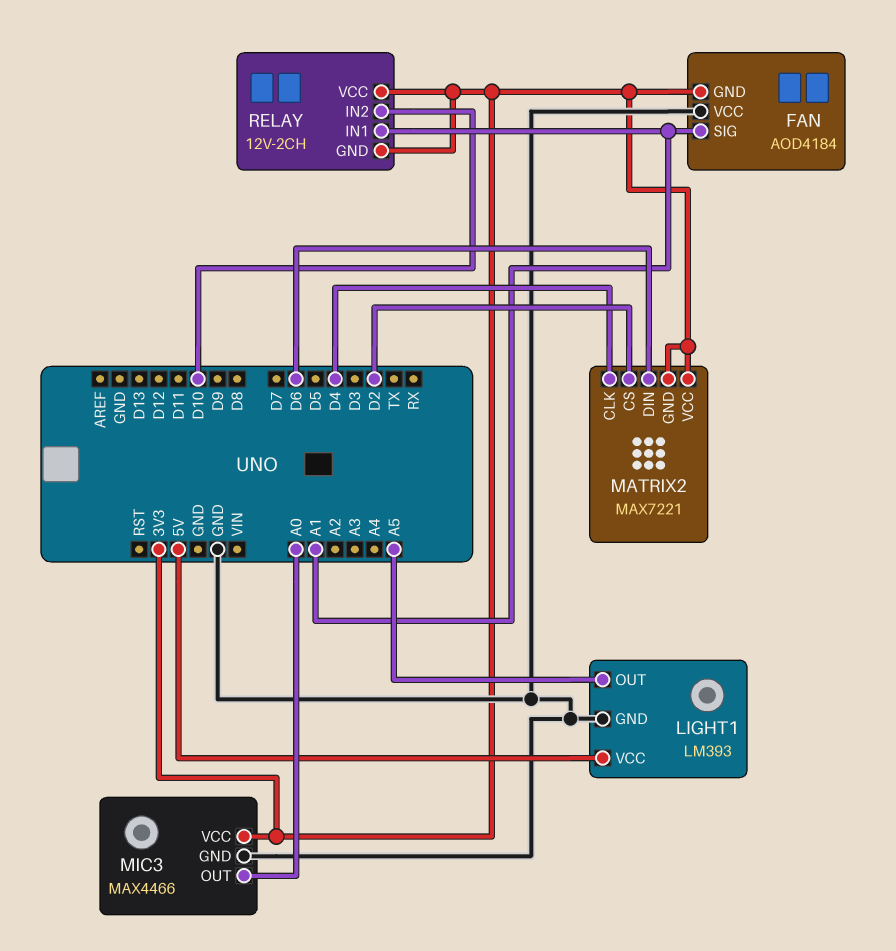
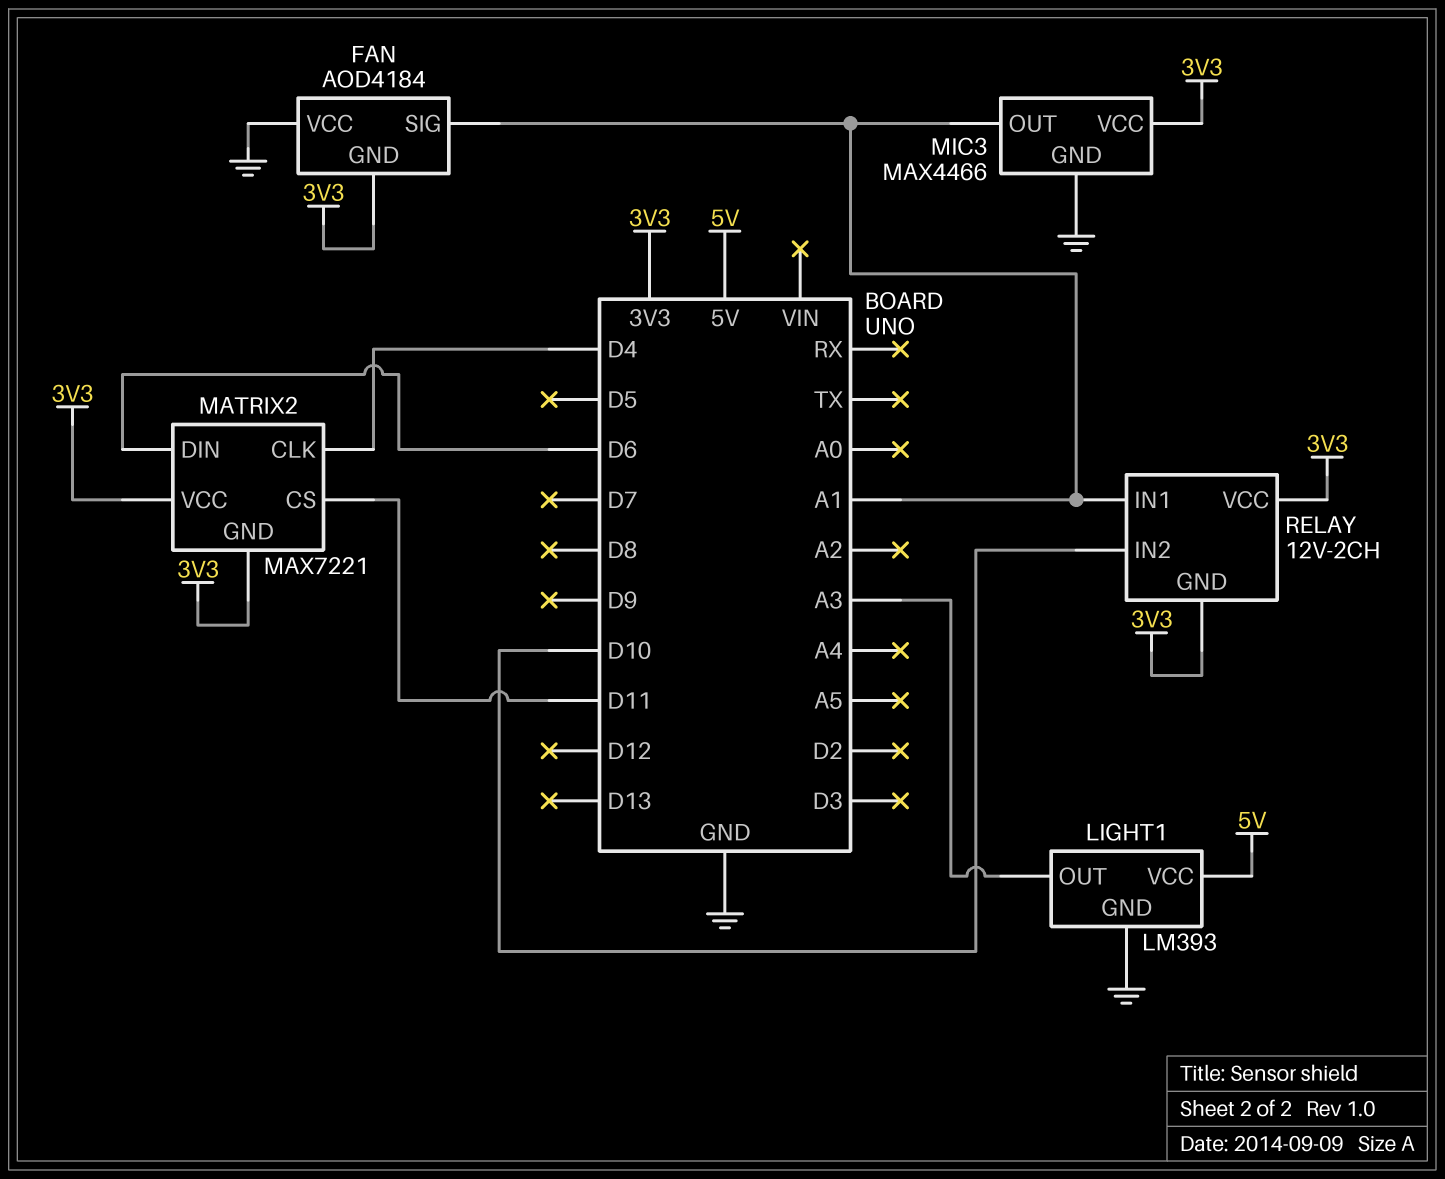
LIGHT1 pin OUT: A5 -> A3
MATRIX2 pin CS: D2 -> D11
MIC3 pin OUT: A0 -> A1

